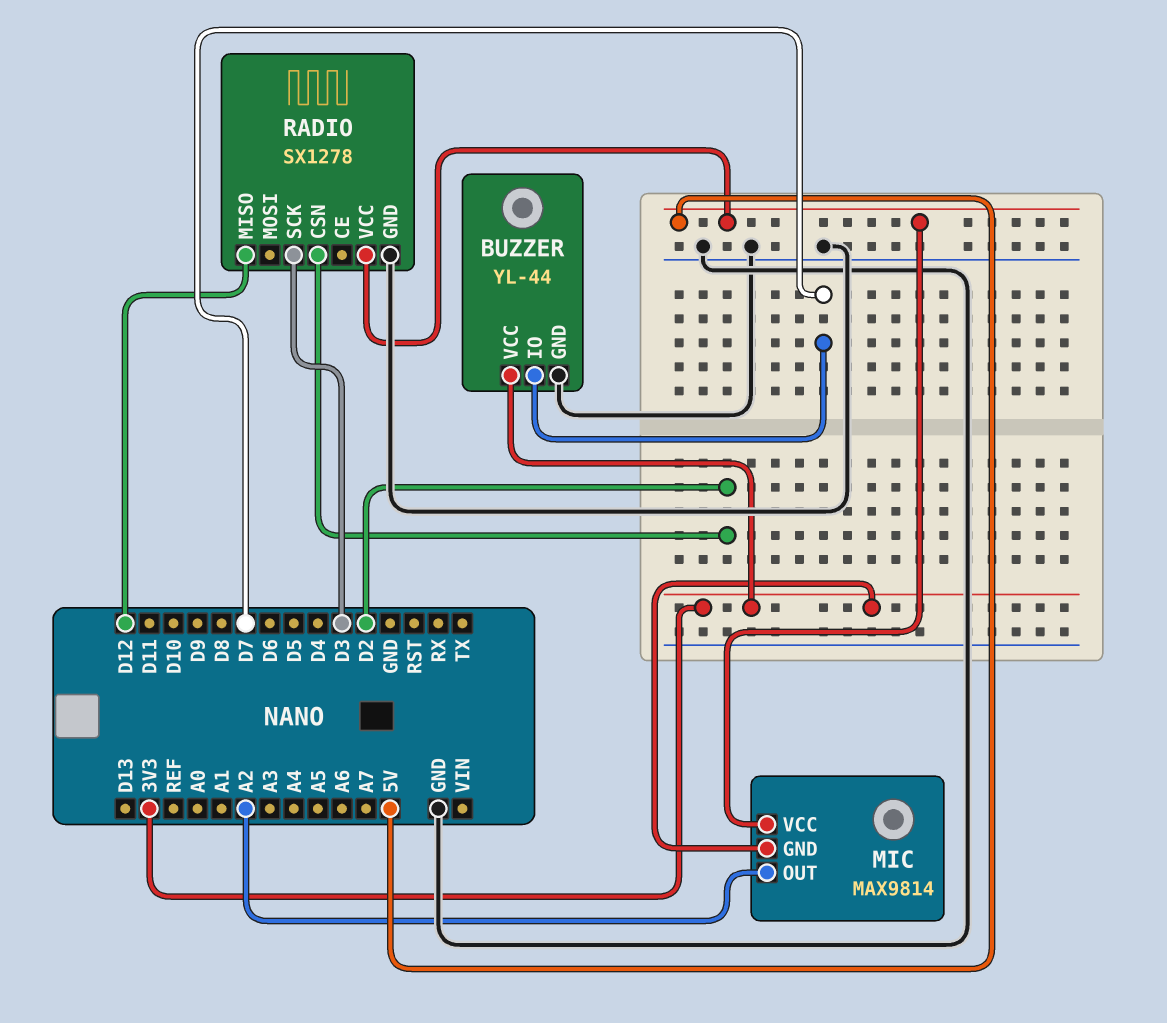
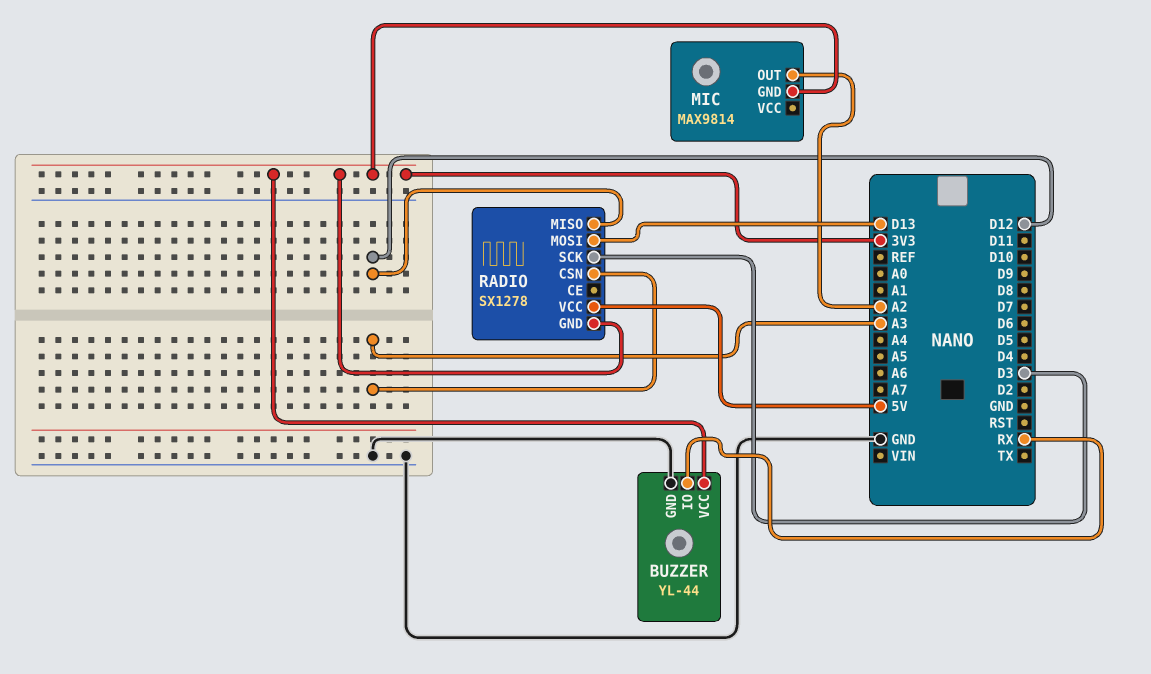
BUZZER pin IO: D7 -> RX
MIC pin VCC: 5V -> none
RADIO pin CSN: D2 -> A3
RADIO pin GND: GND -> 3V3
RADIO pin MOSI: none -> D13

